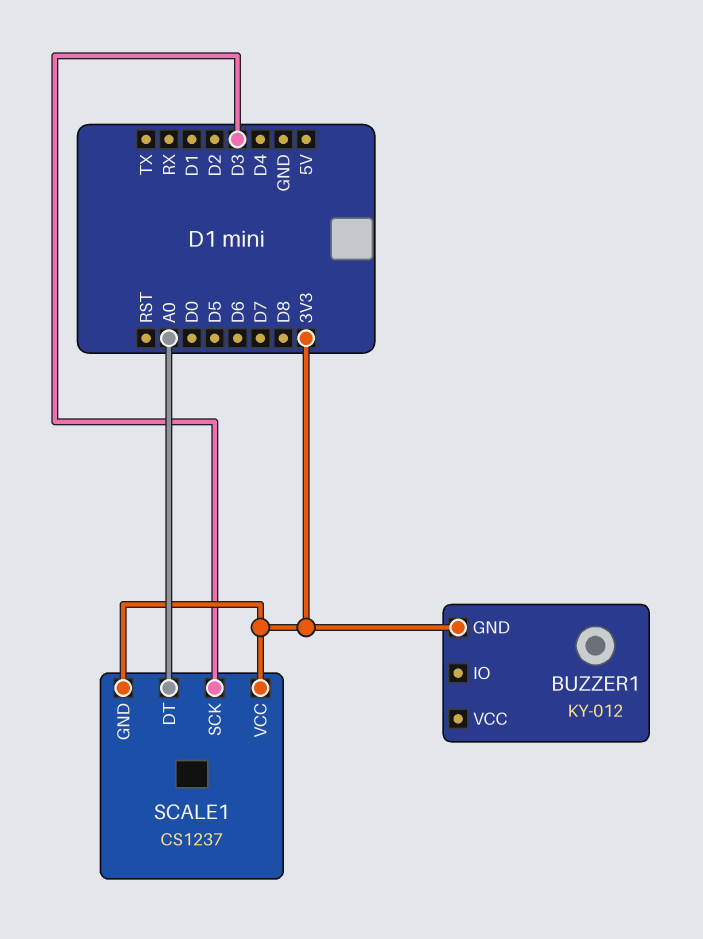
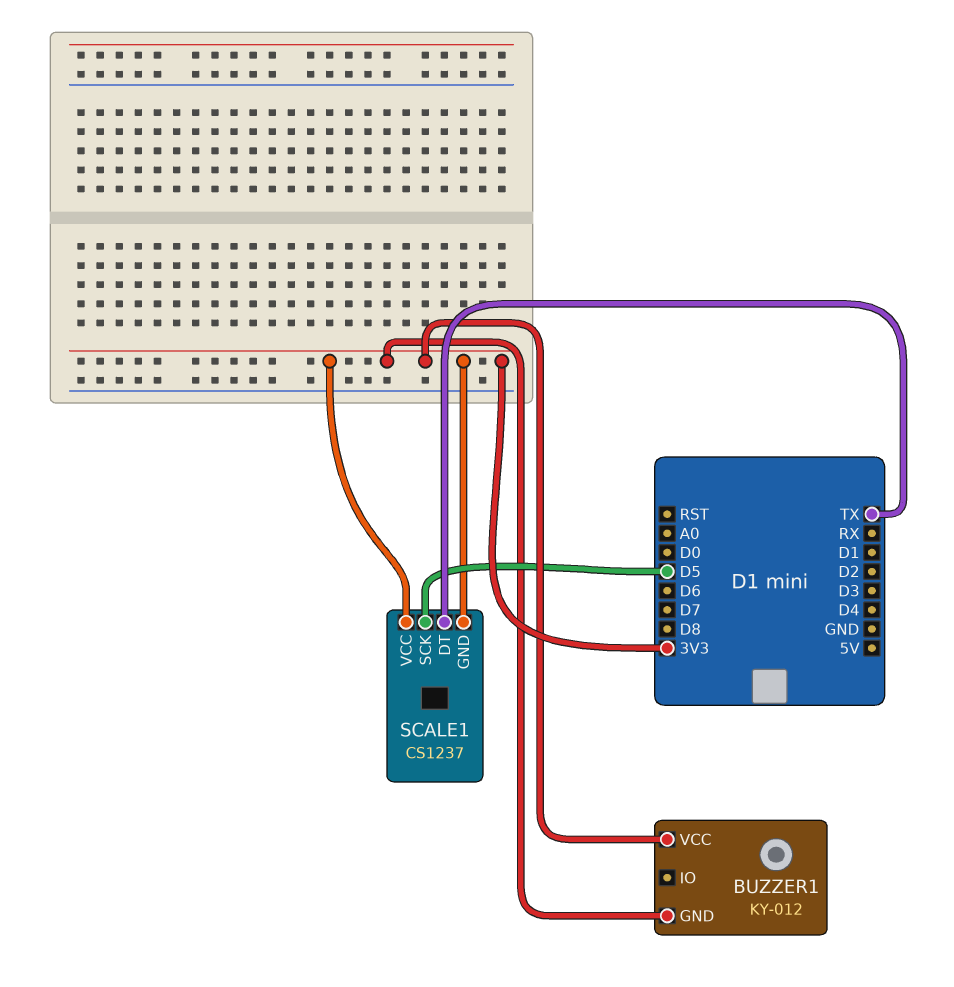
BUZZER1 pin VCC: none -> 3V3
SCALE1 pin DT: A0 -> TX
SCALE1 pin SCK: D3 -> D5

